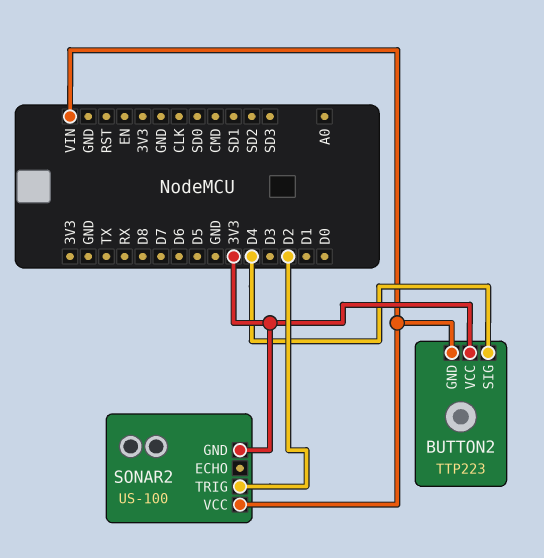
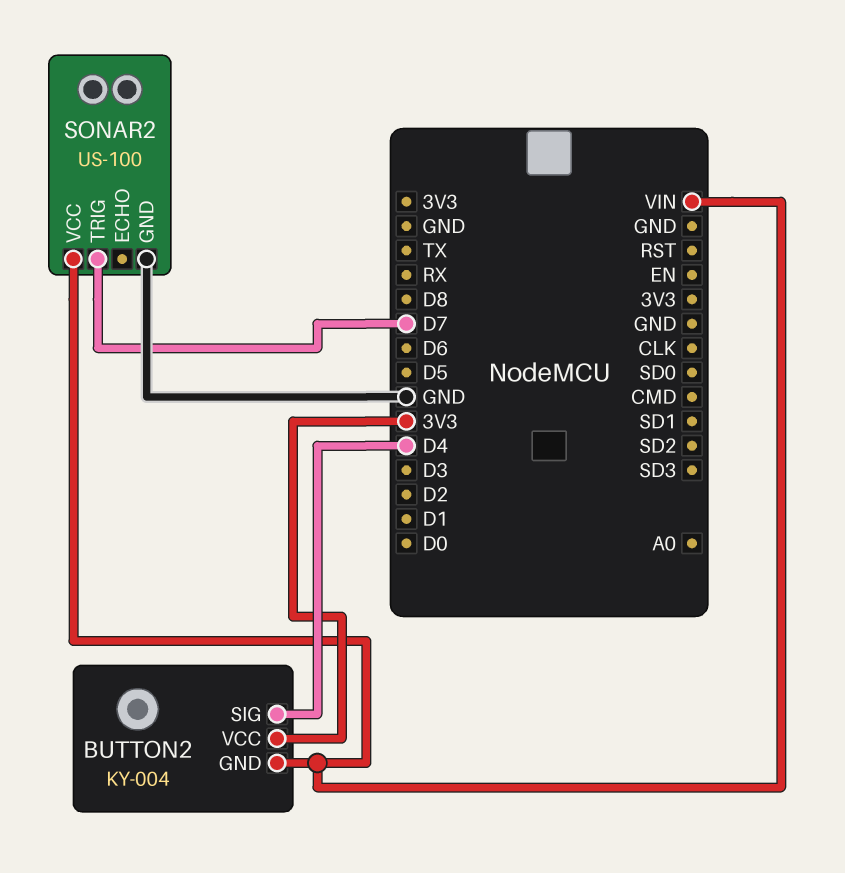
BUTTON2: TTP223 -> KY-004
SONAR2 pin GND: 3V3 -> GND
SONAR2 pin TRIG: D2 -> D7

